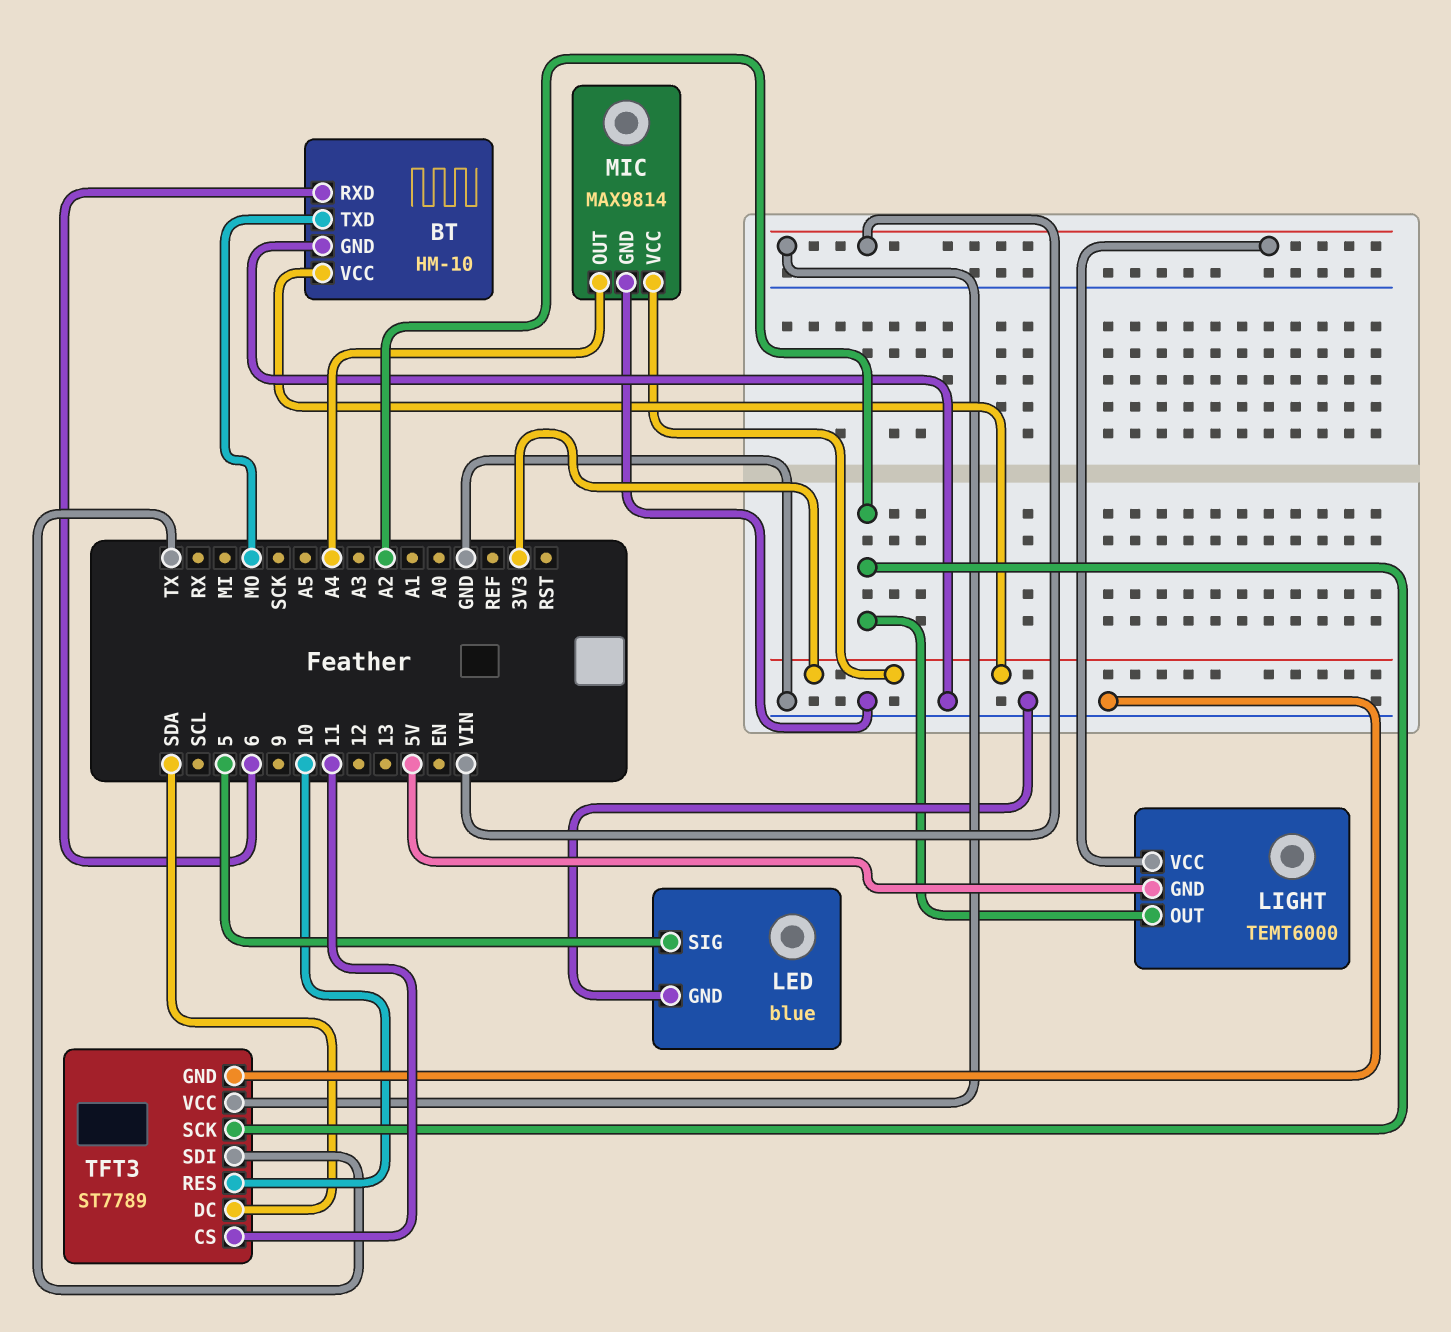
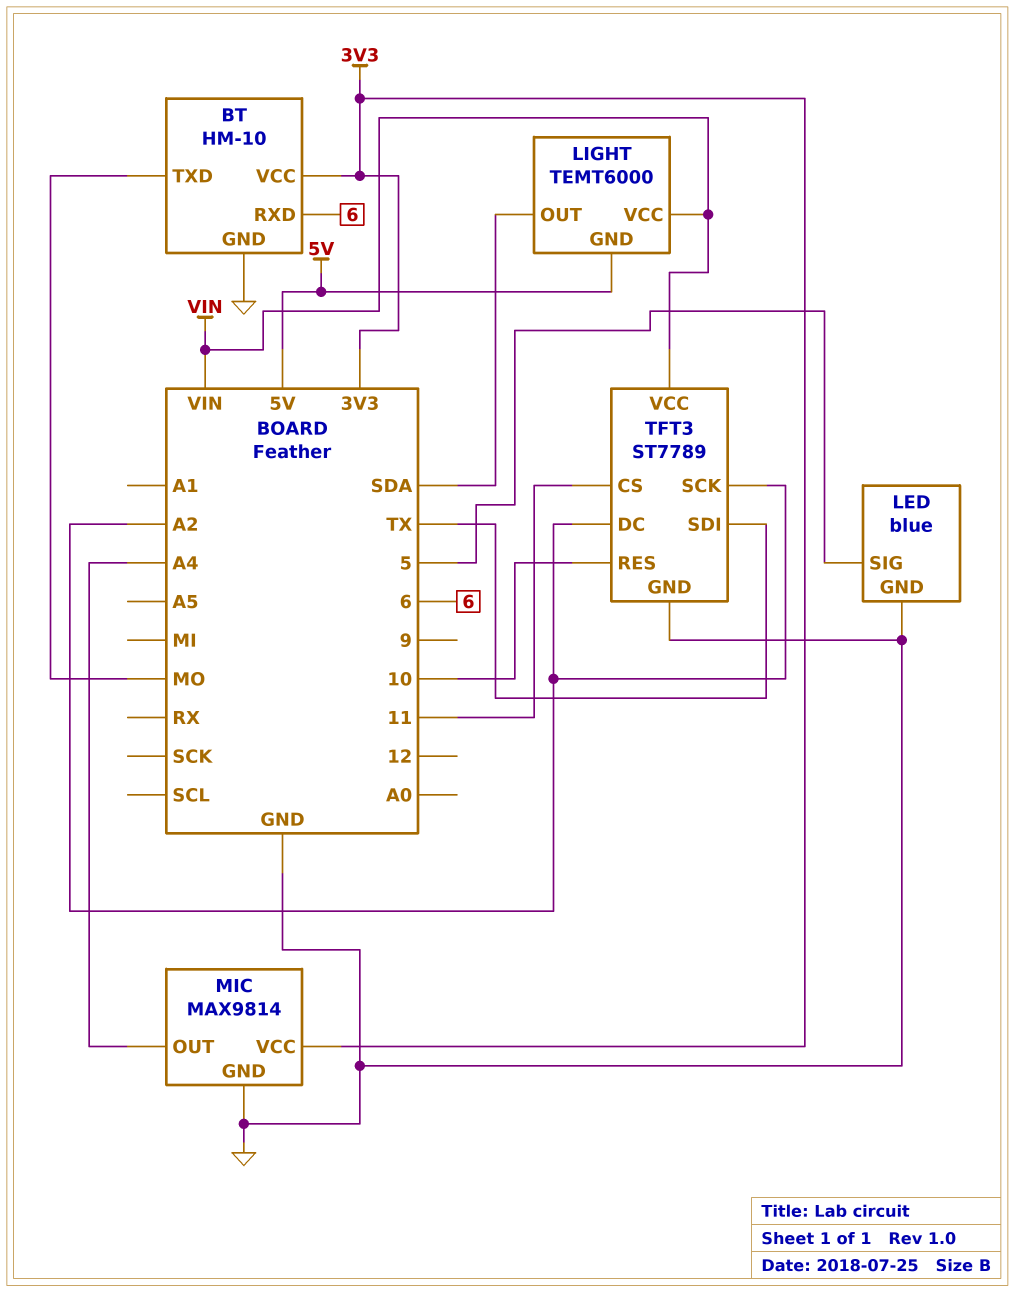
LIGHT pin OUT: A2 -> SDA
TFT3 pin DC: SDA -> A2

